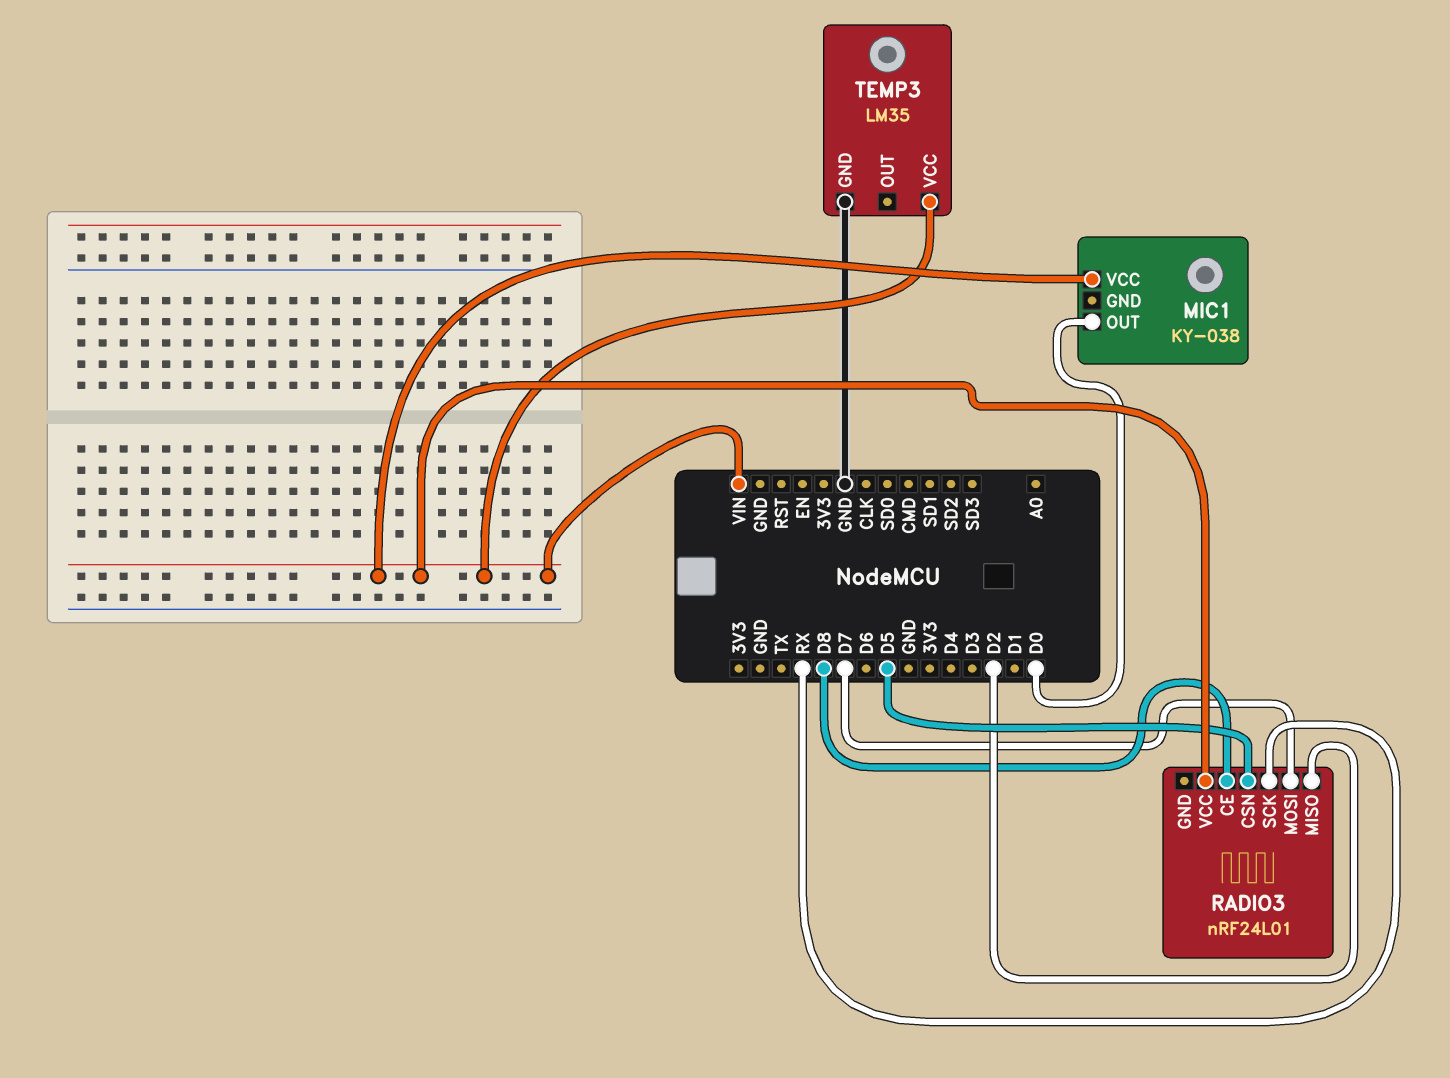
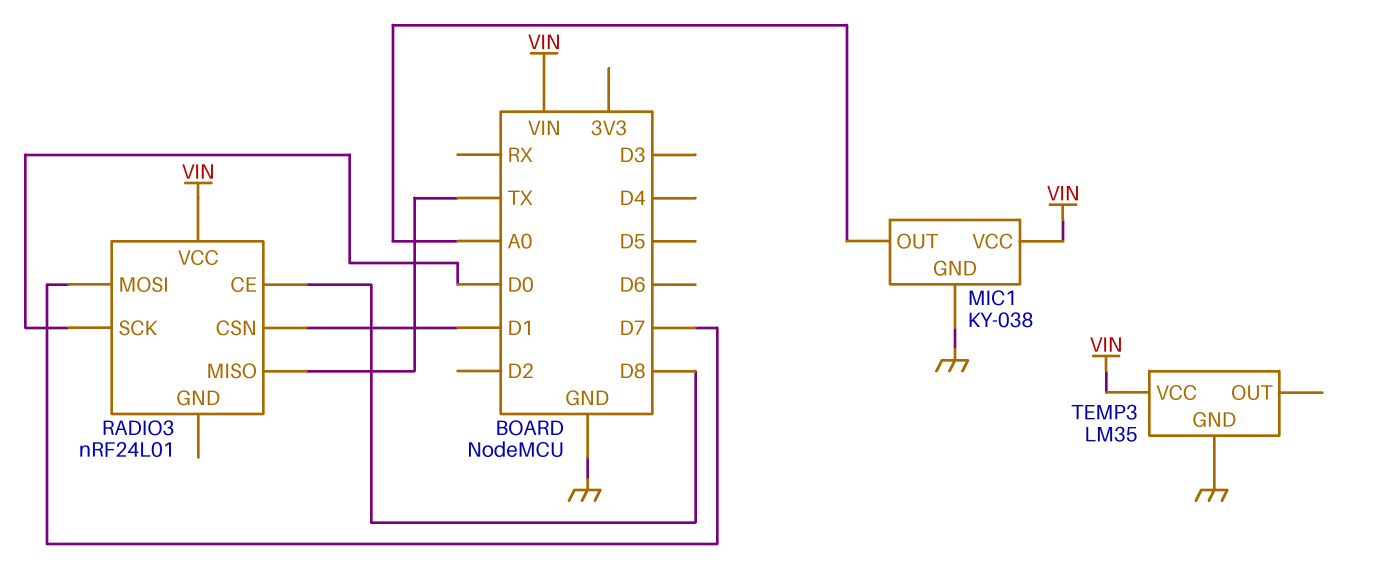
MIC1 pin GND: none -> GND
MIC1 pin OUT: D0 -> A0
RADIO3 pin CSN: D5 -> D1
RADIO3 pin MISO: D2 -> TX
RADIO3 pin SCK: RX -> D0

